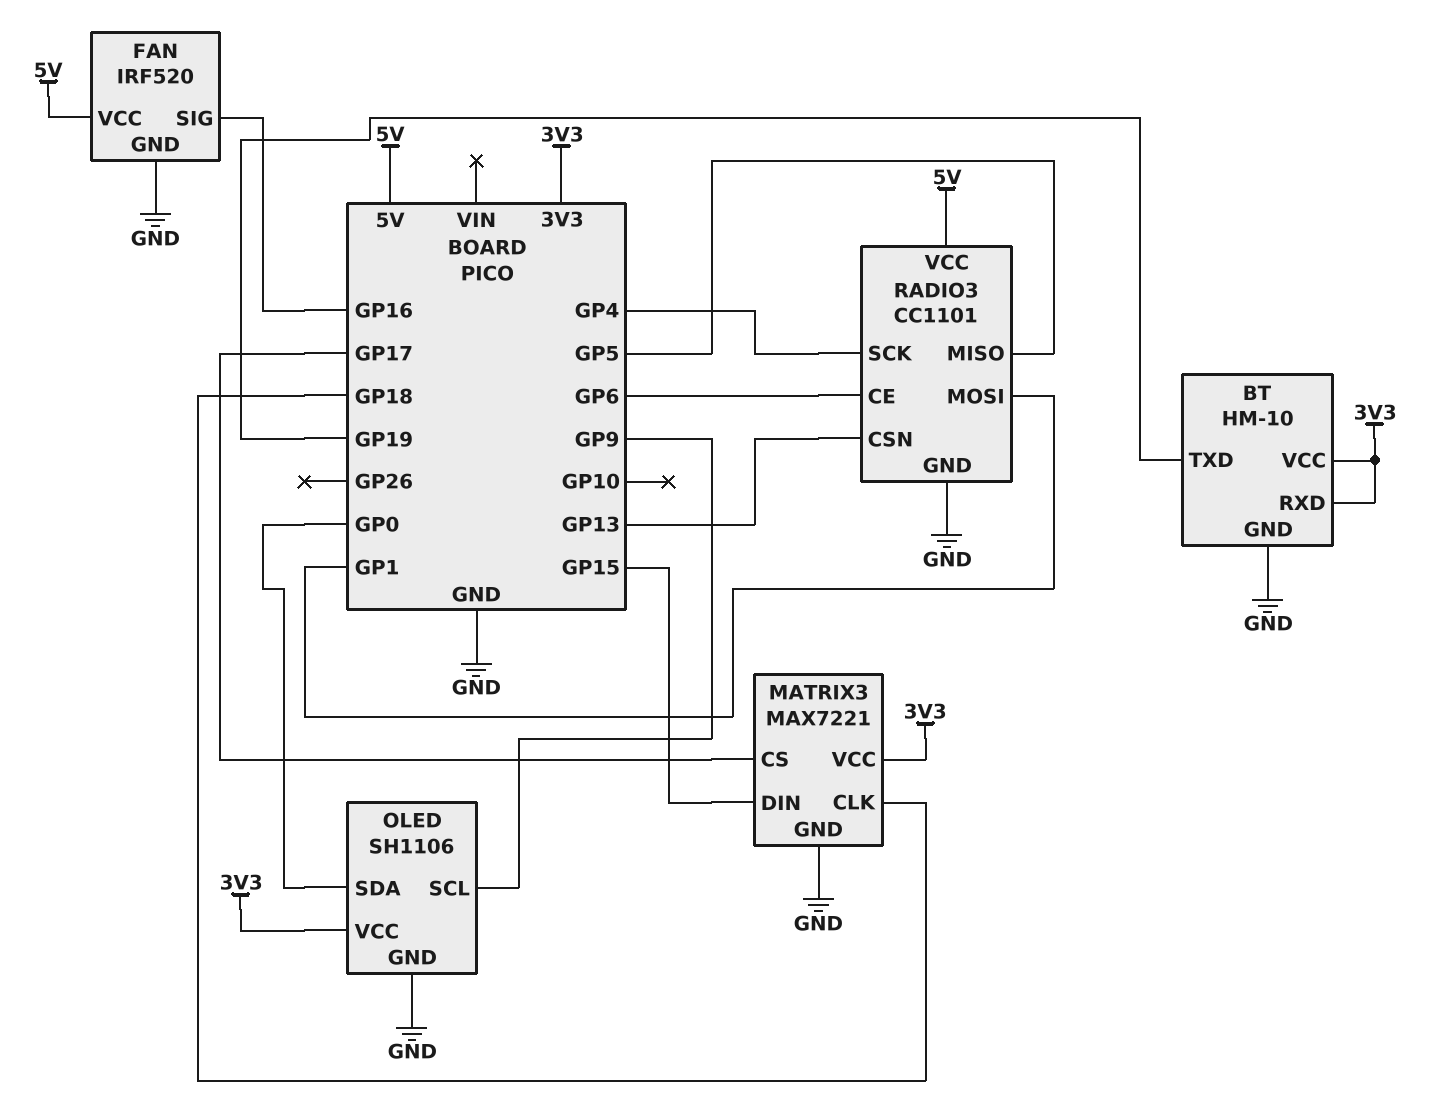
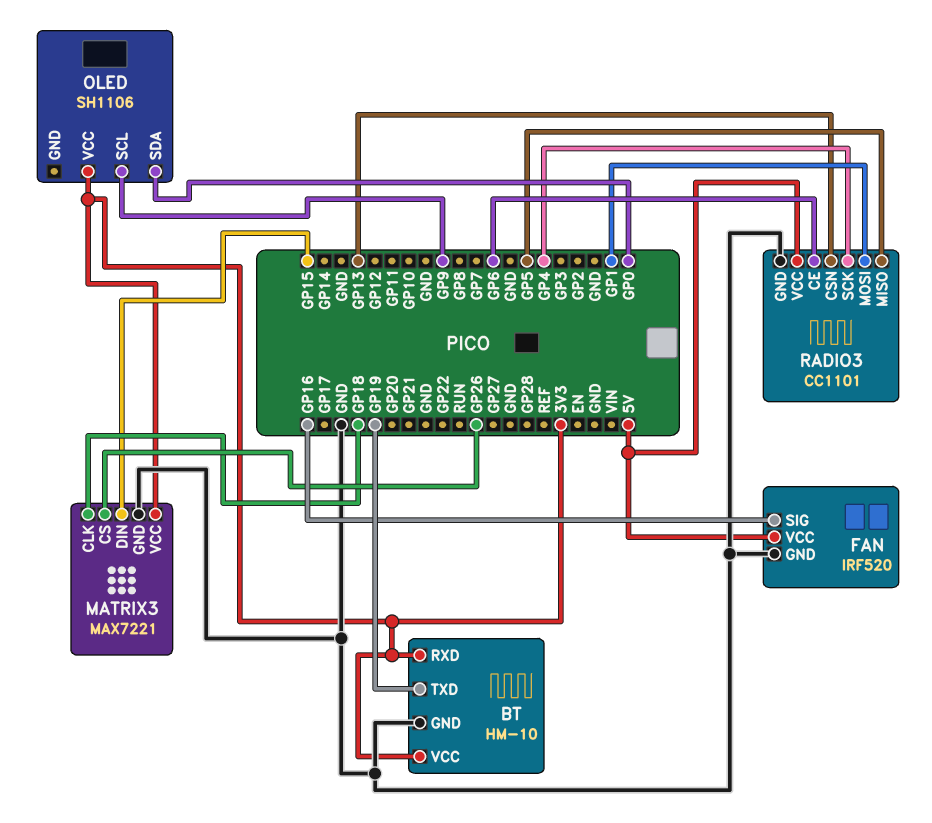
MATRIX3 pin CS: GP17 -> GP26
OLED pin GND: GND -> none

